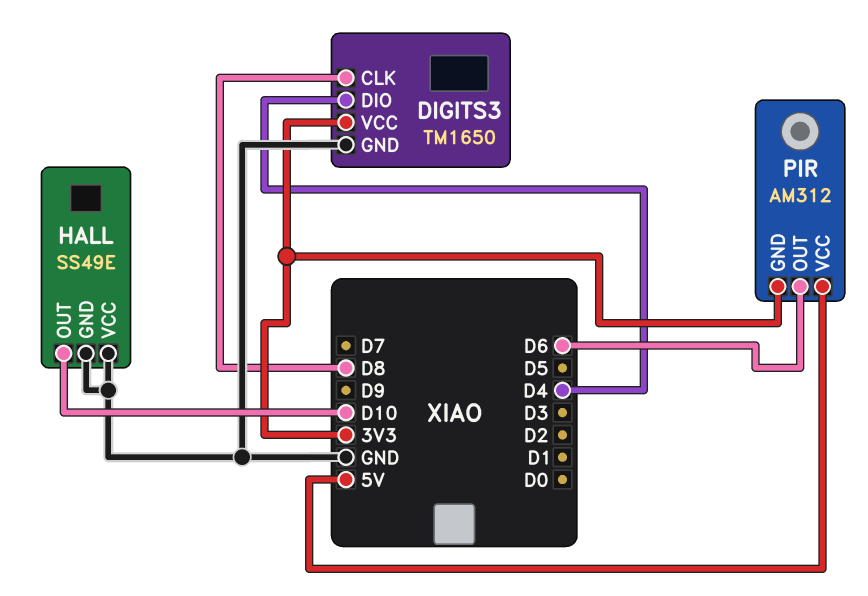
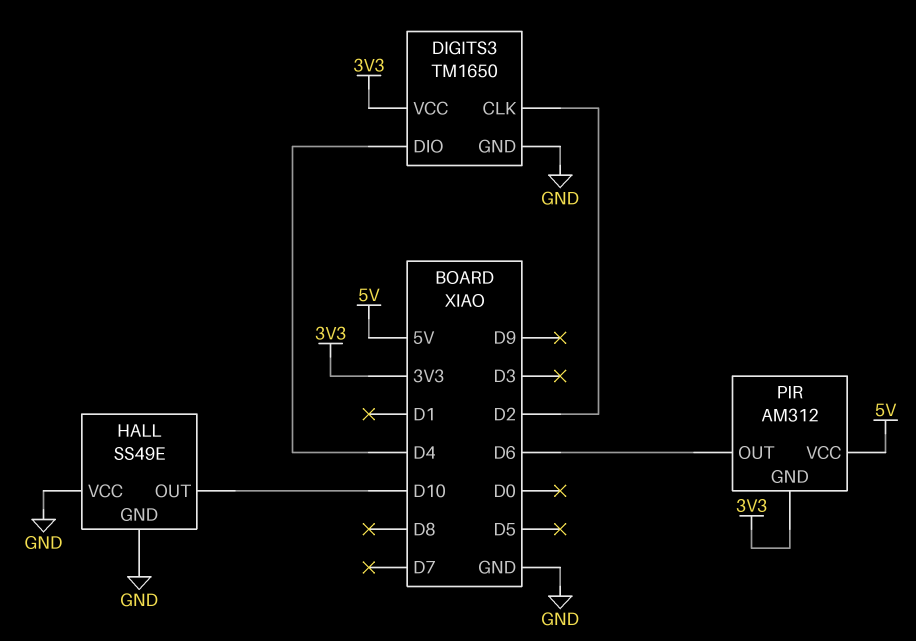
DIGITS3 pin CLK: D8 -> D2

